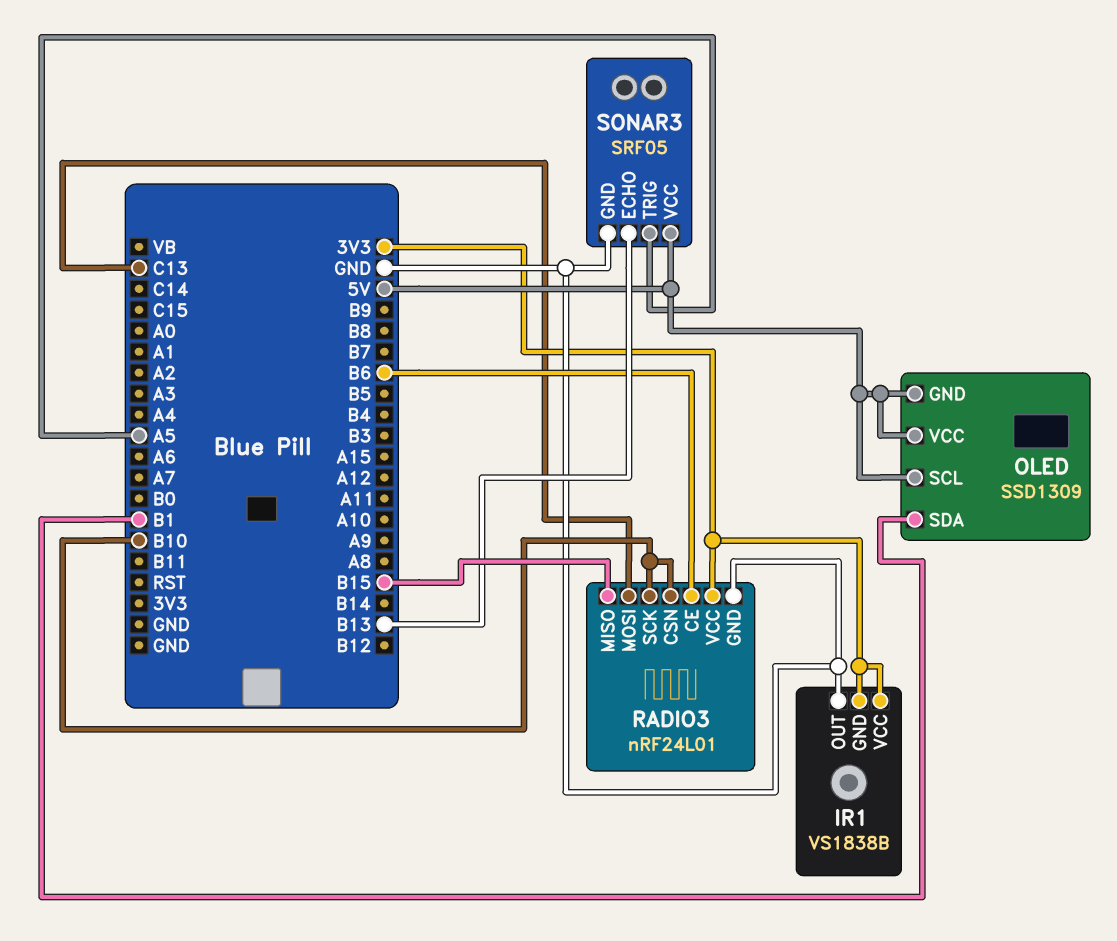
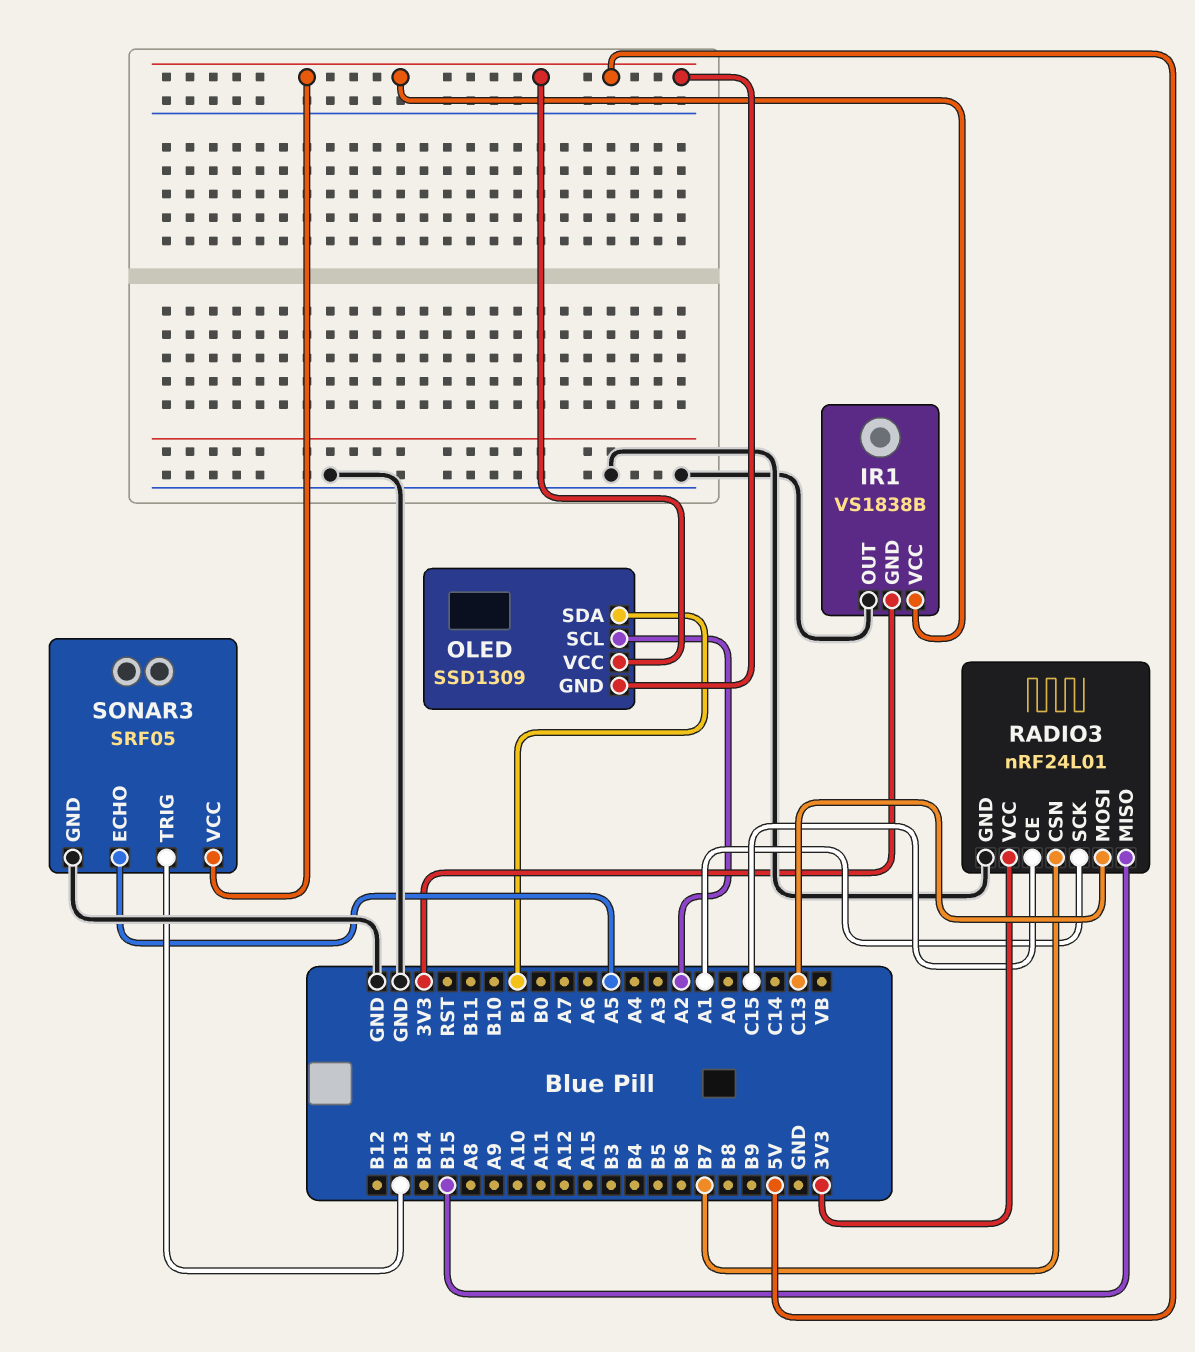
IR1 pin VCC: 3V3 -> 5V
OLED pin SCL: 5V -> A2
RADIO3 pin CE: B6 -> C15
RADIO3 pin CSN: B10 -> B7
RADIO3 pin SCK: B10 -> A1
SONAR3 pin ECHO: B13 -> A5
SONAR3 pin TRIG: A5 -> B13

